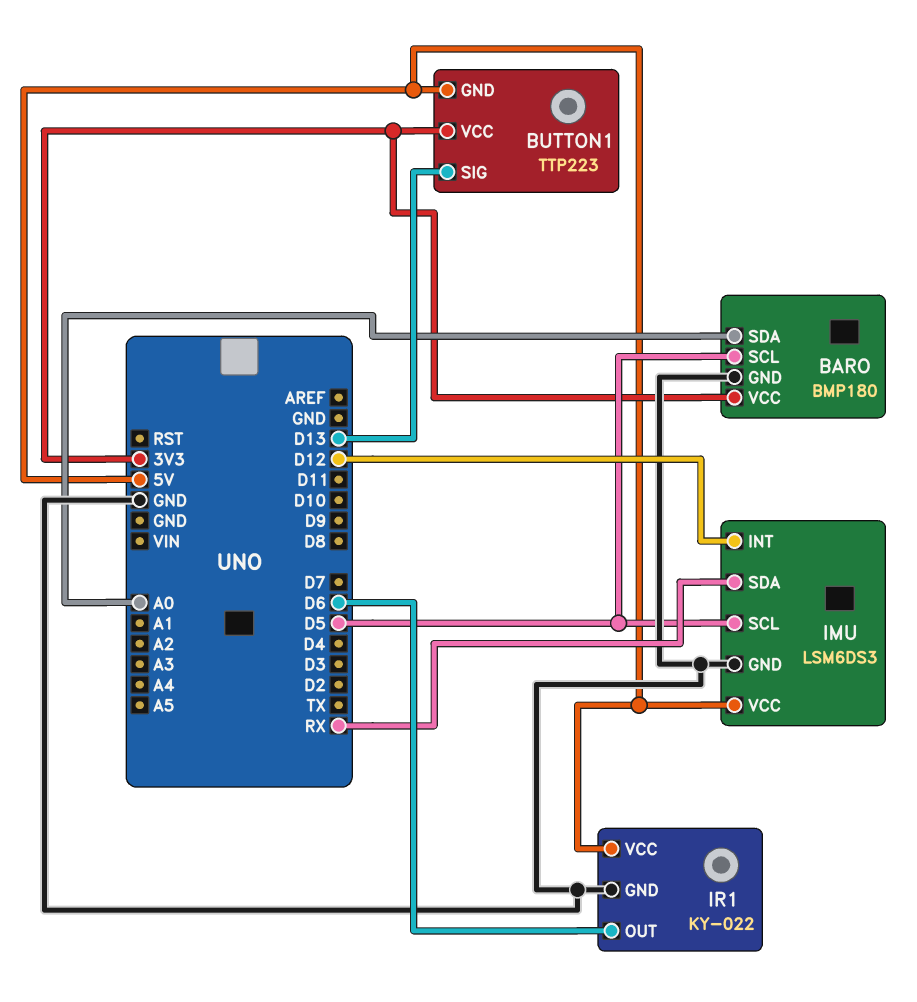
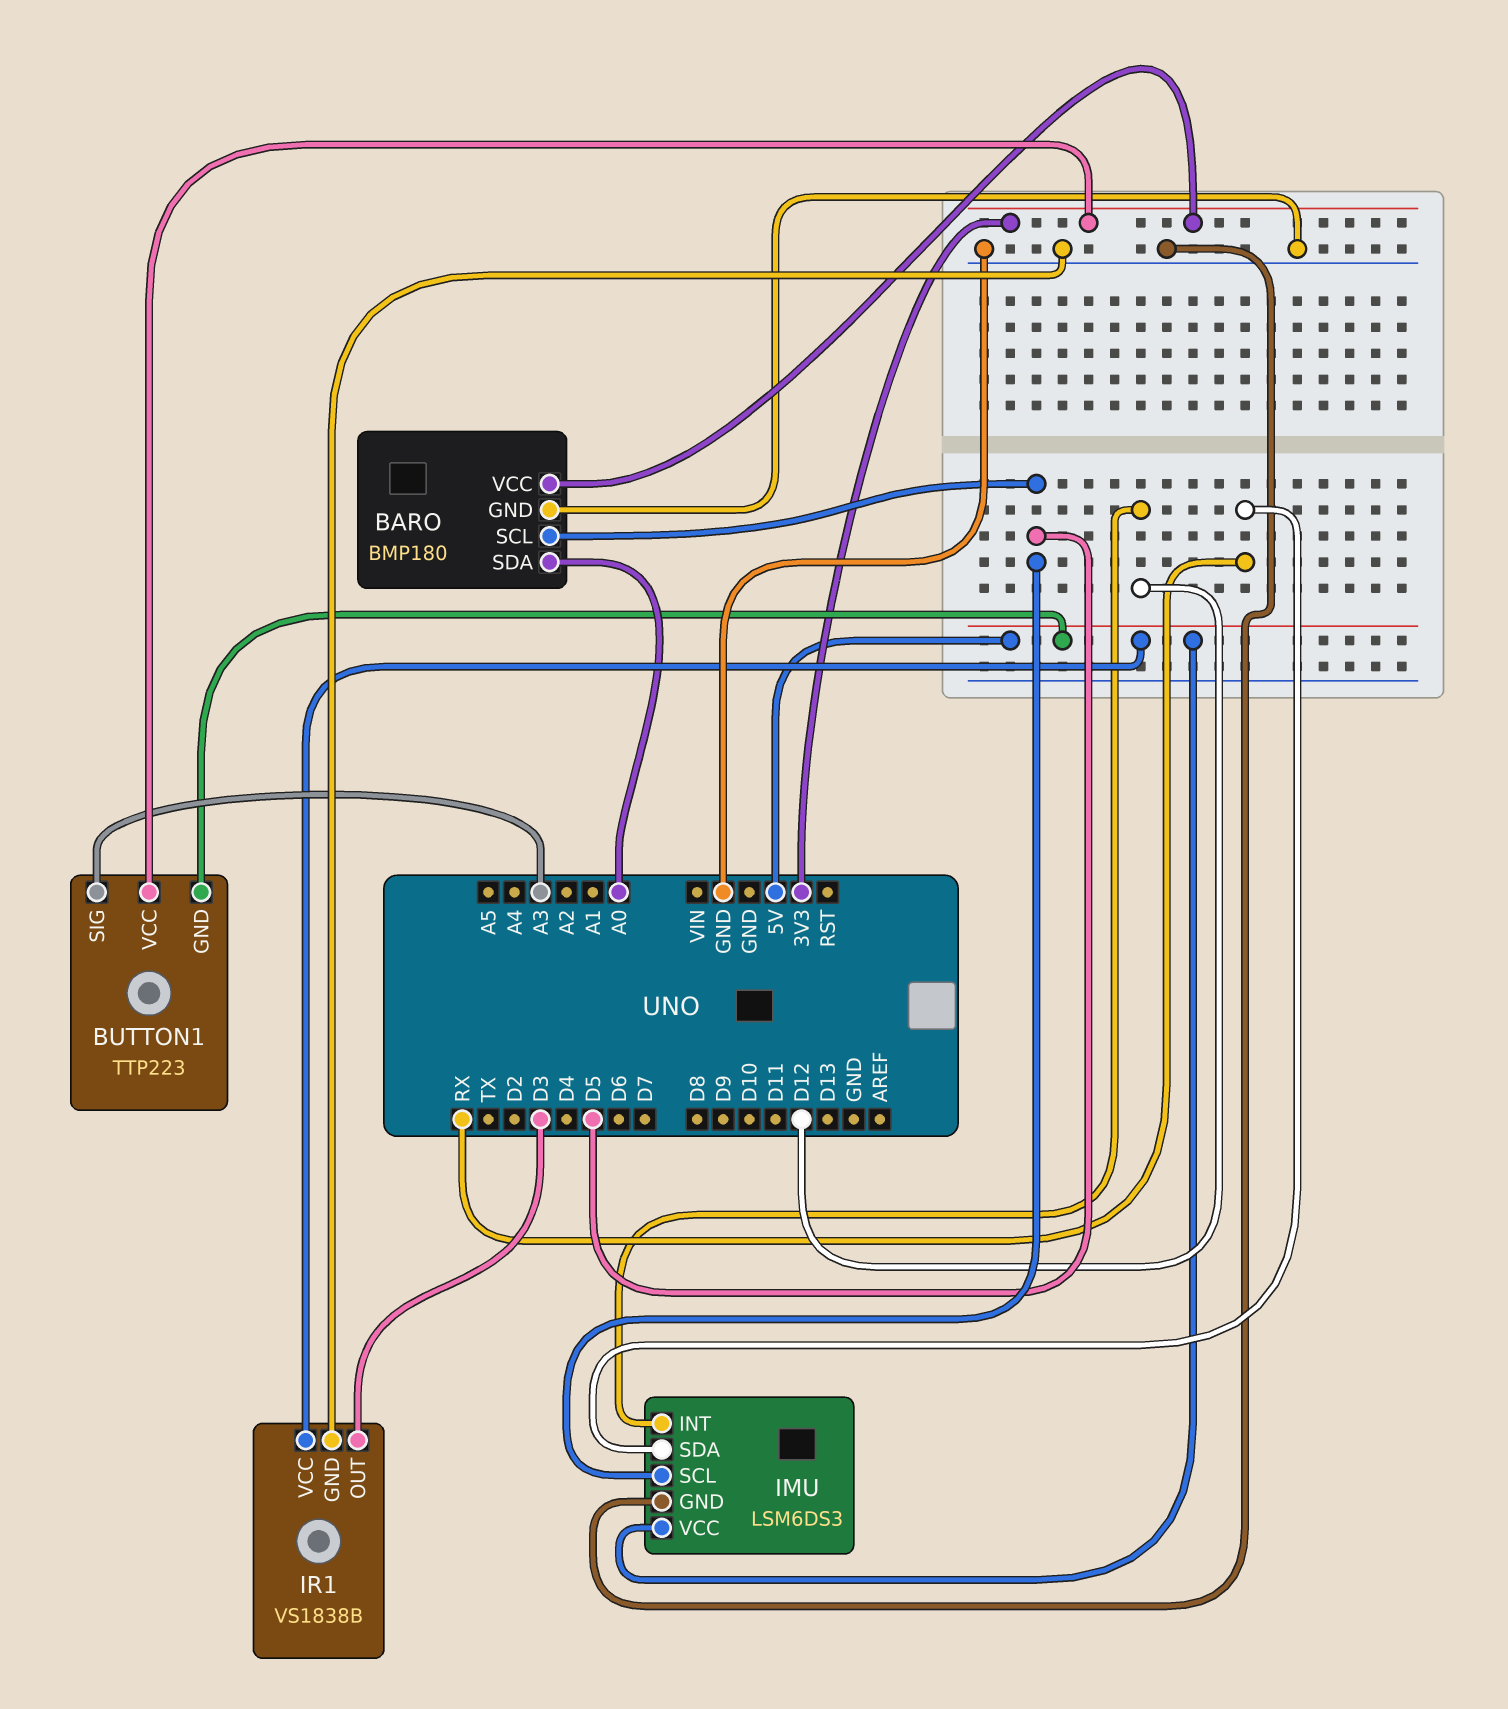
BUTTON1 pin SIG: D13 -> A3
IR1: KY-022 -> VS1838B
IR1 pin OUT: D6 -> D3

